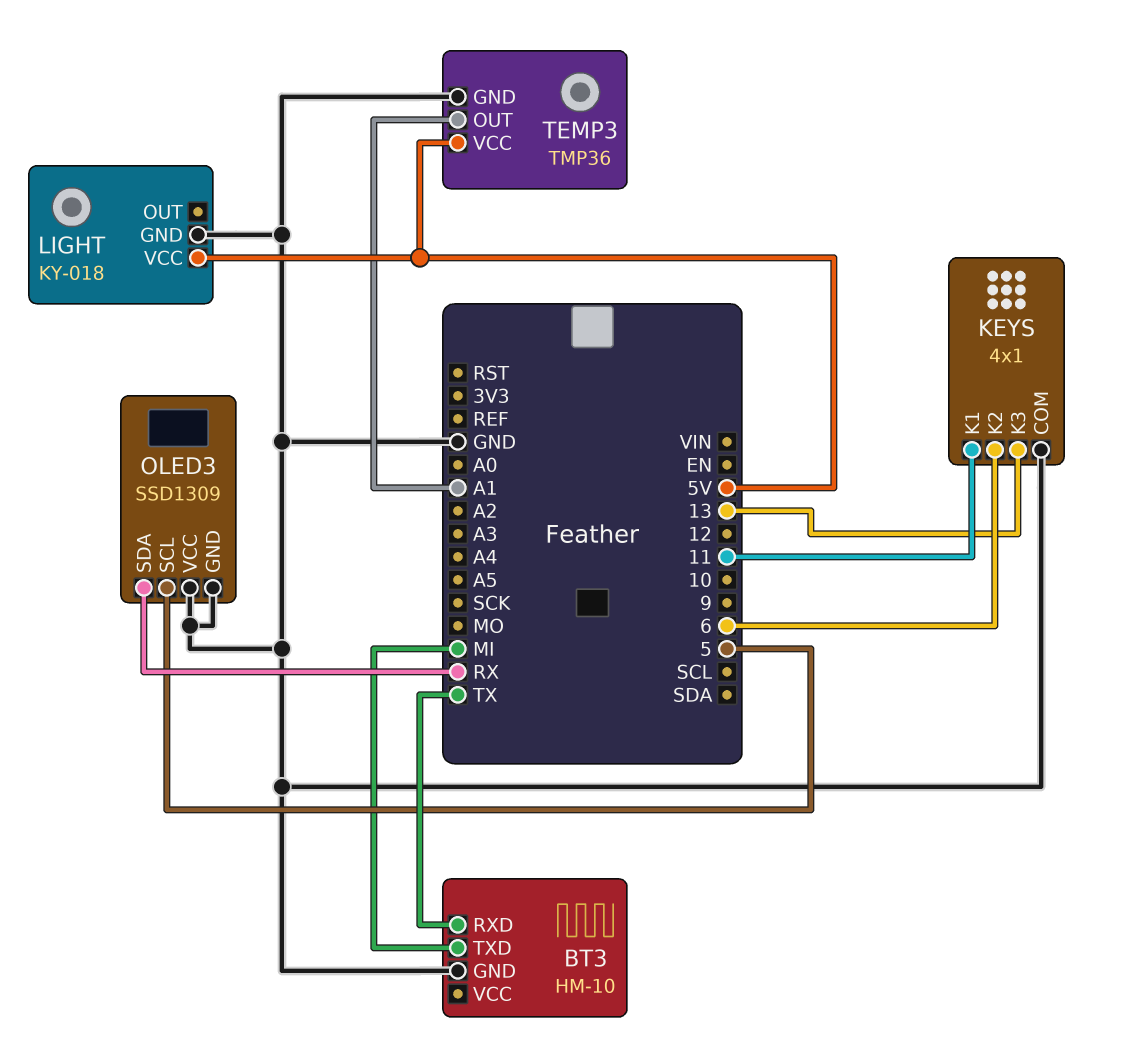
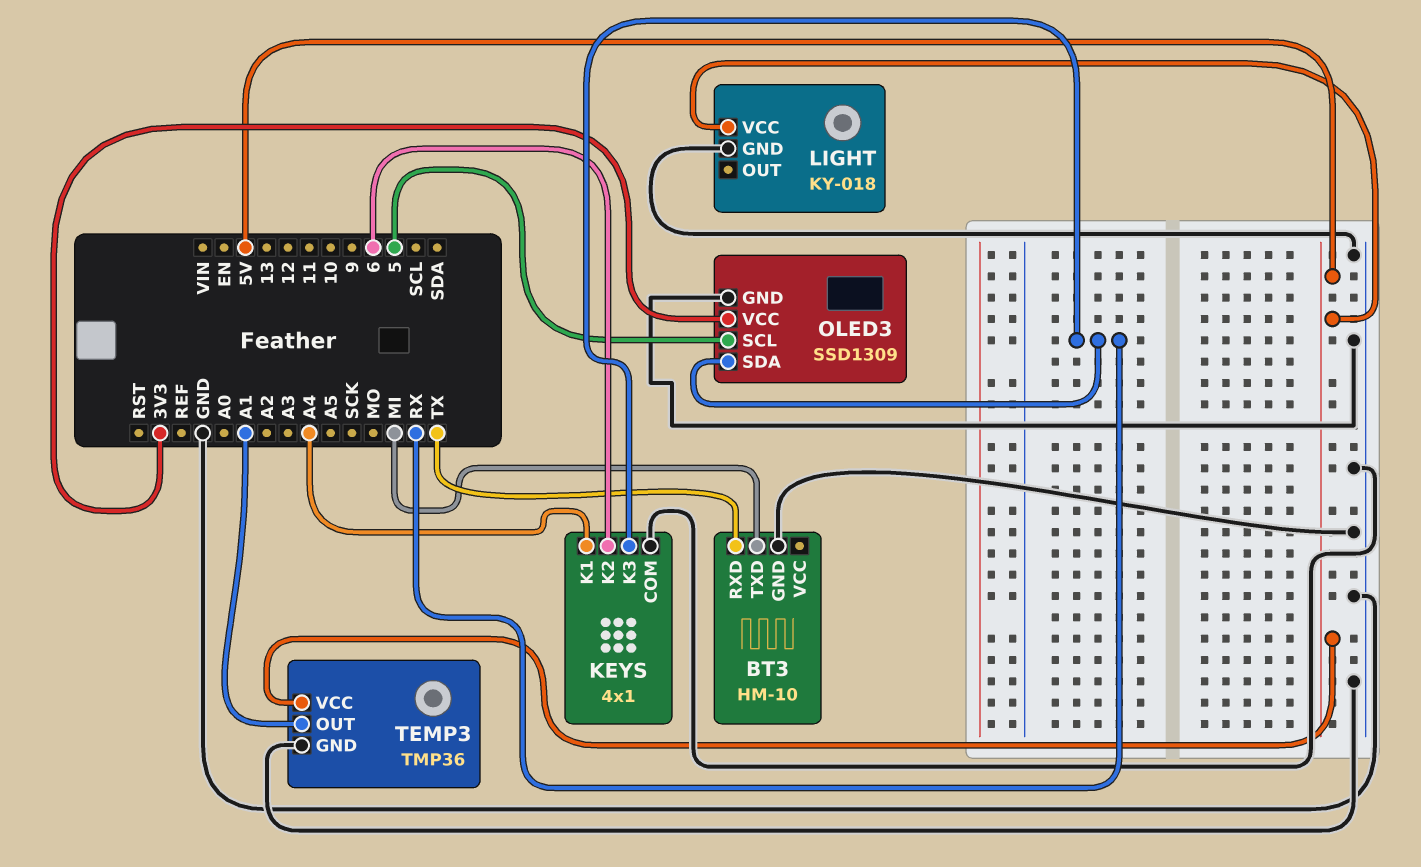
KEYS pin K1: 11 -> A4
KEYS pin K3: 13 -> RX
OLED3 pin VCC: GND -> 3V3

